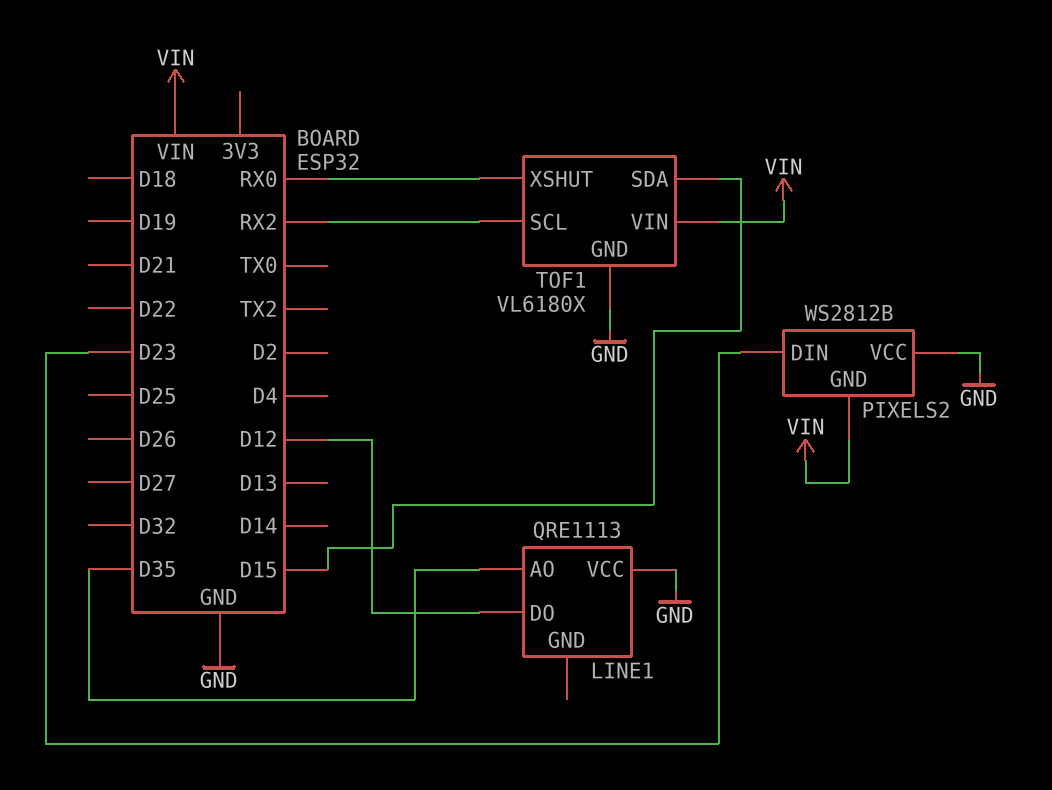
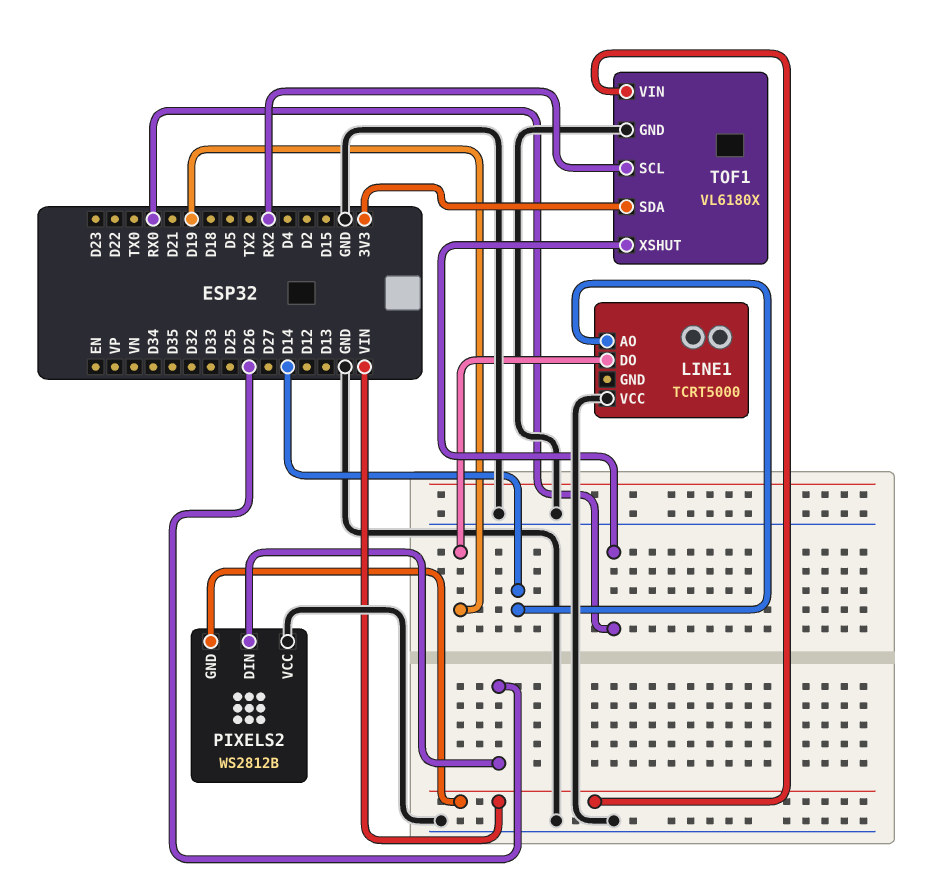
LINE1: QRE1113 -> TCRT5000
LINE1 pin AO: D35 -> D14
LINE1 pin DO: D12 -> D19
PIXELS2 pin DIN: D23 -> D26
TOF1 pin SDA: D15 -> 3V3

